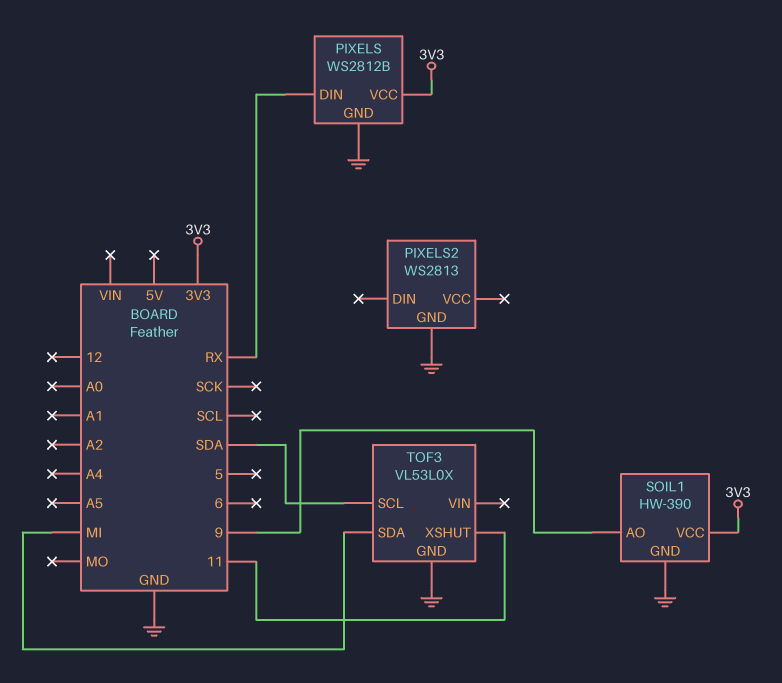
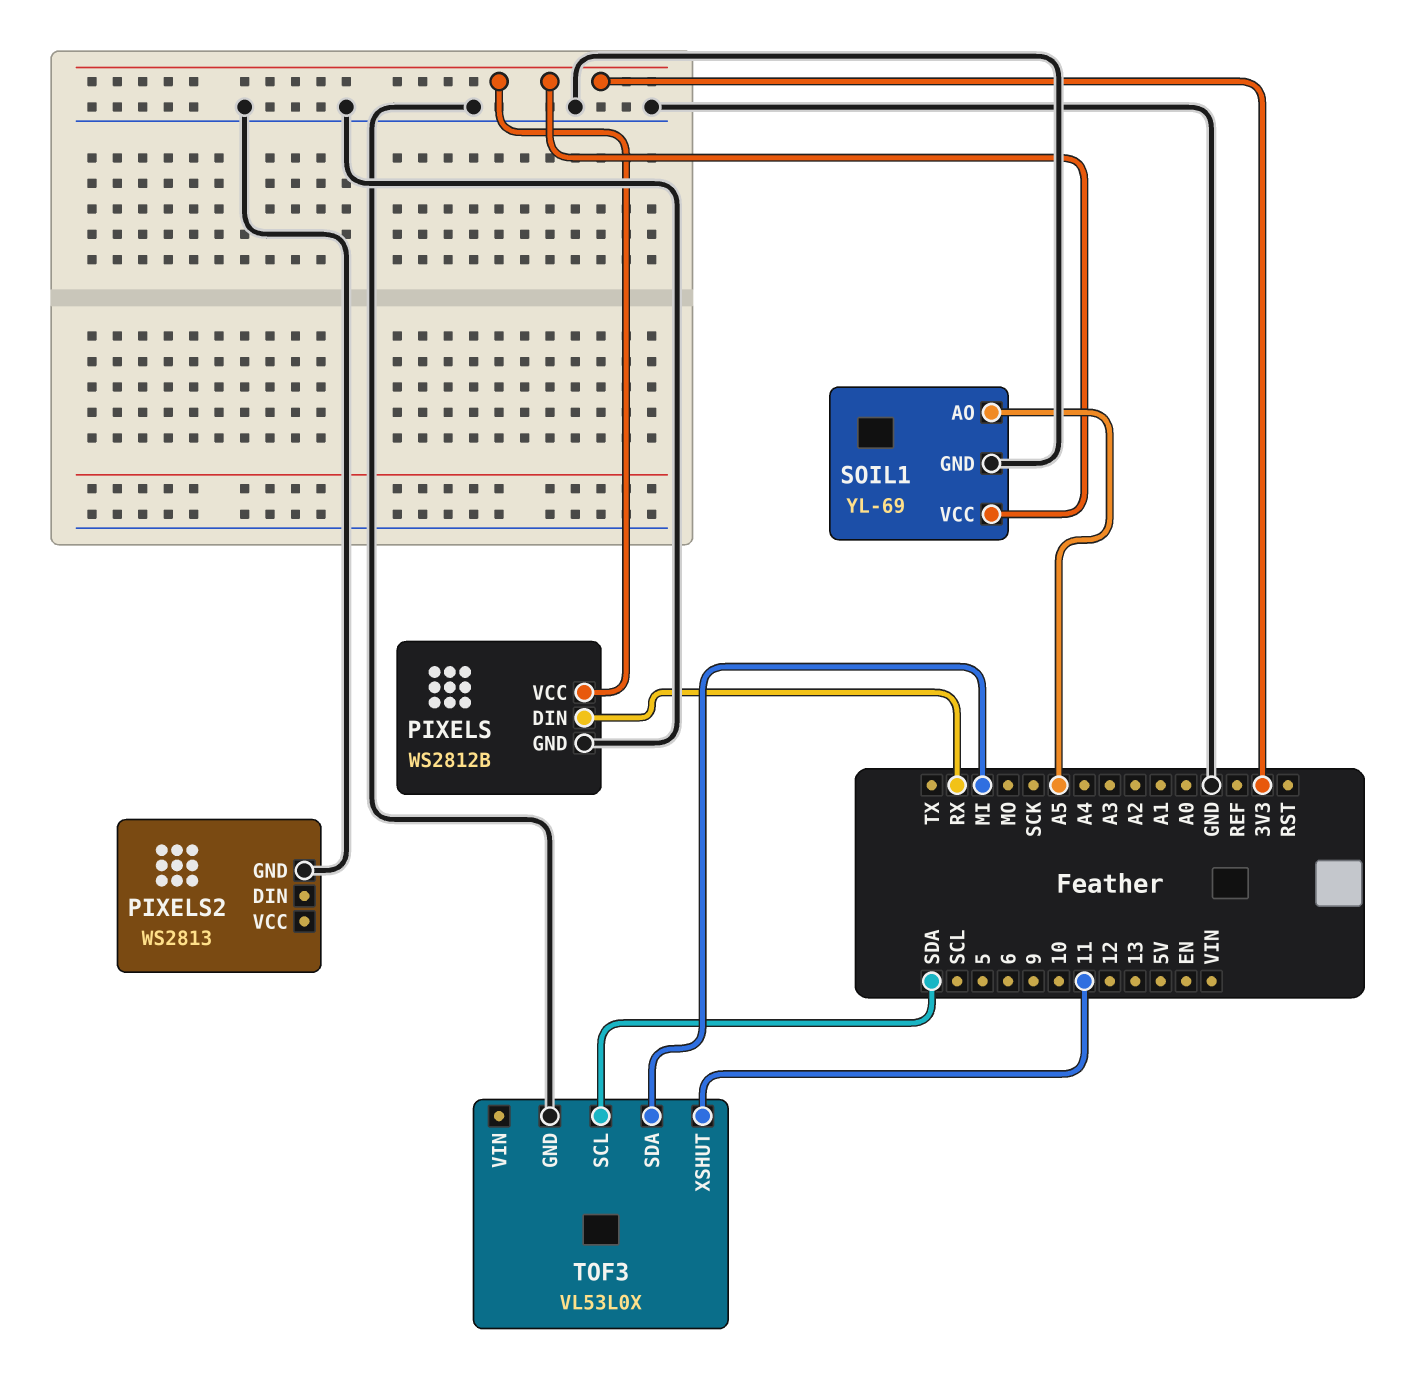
SOIL1: HW-390 -> YL-69
SOIL1 pin AO: 9 -> A5

